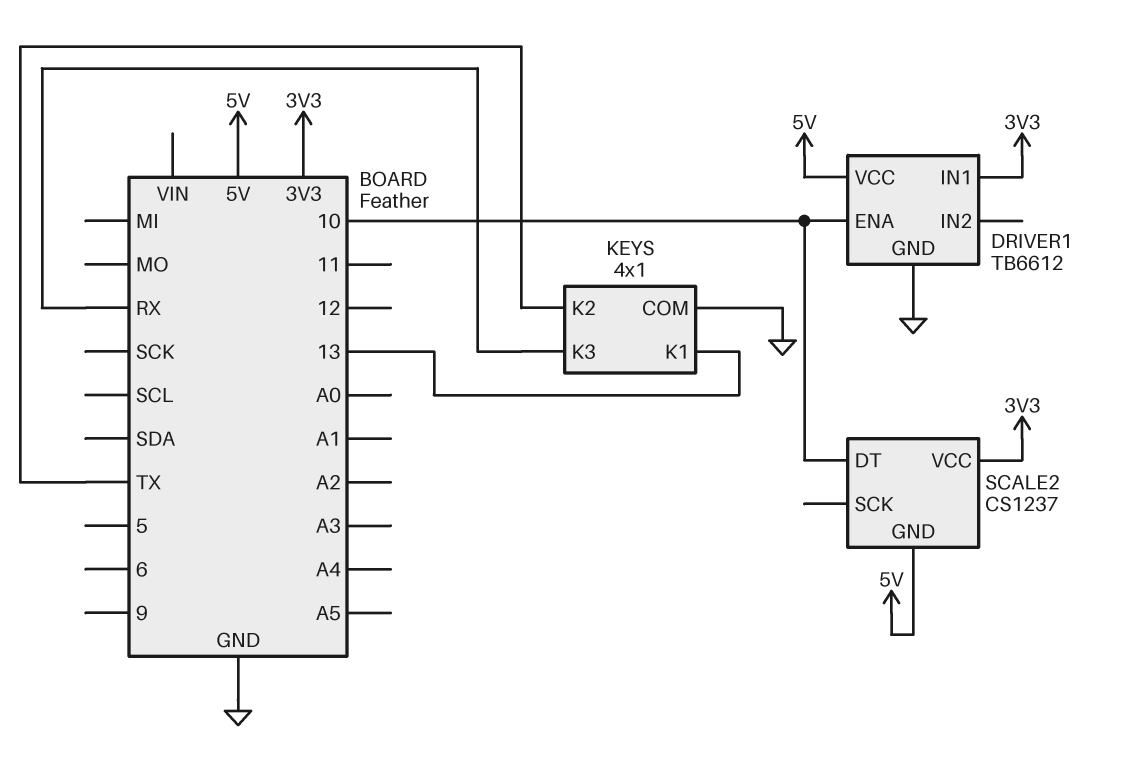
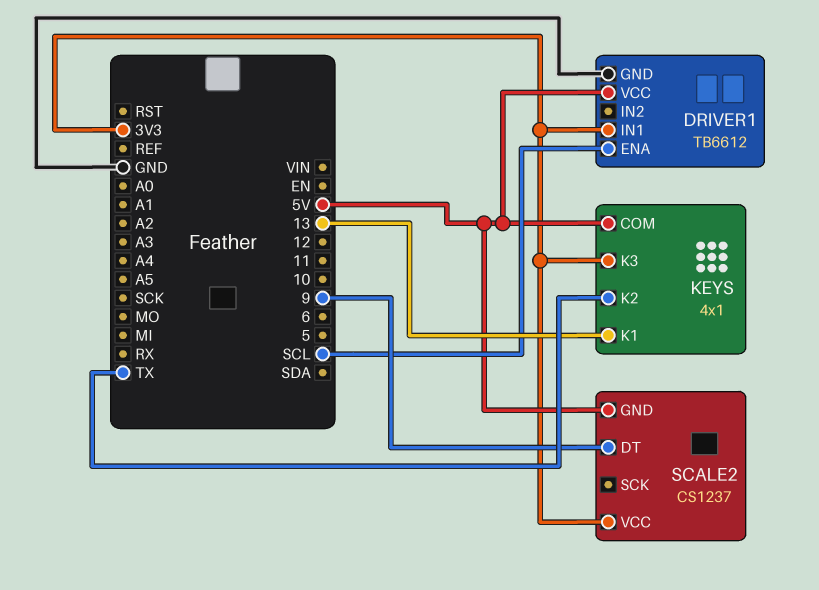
DRIVER1 pin ENA: 10 -> SCL
KEYS pin COM: GND -> 5V
KEYS pin K3: RX -> 3V3
SCALE2 pin DT: 10 -> 9

